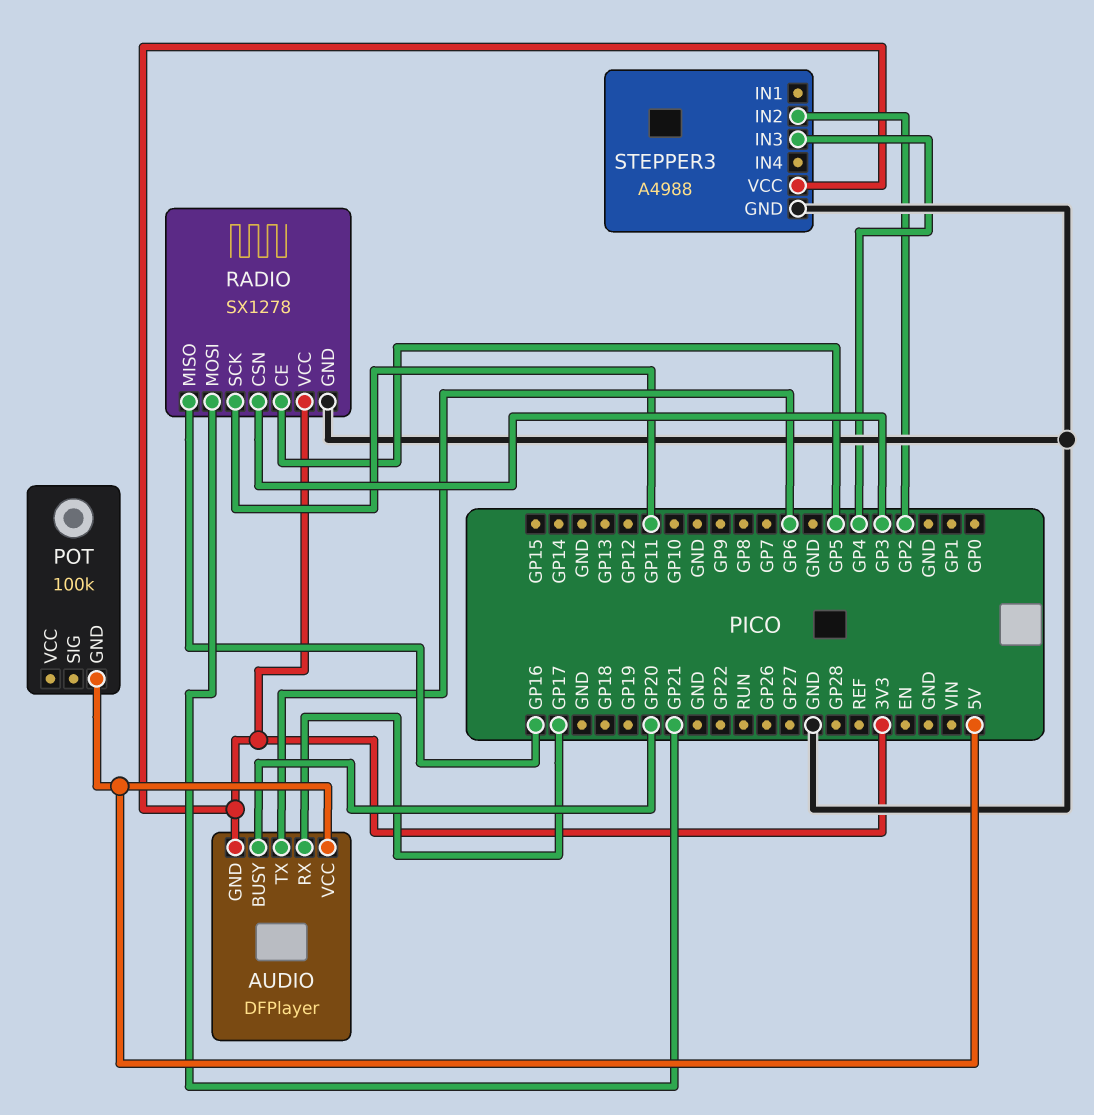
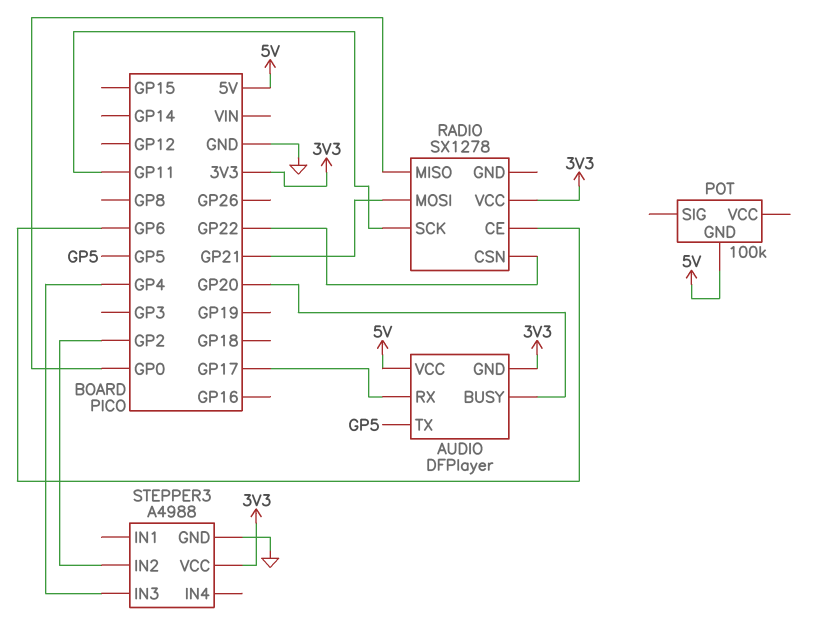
AUDIO pin TX: GP6 -> GP5
RADIO pin CE: GP5 -> GP6
RADIO pin CSN: GP3 -> GP22
RADIO pin GND: GND -> none
RADIO pin MISO: GP16 -> GP0

